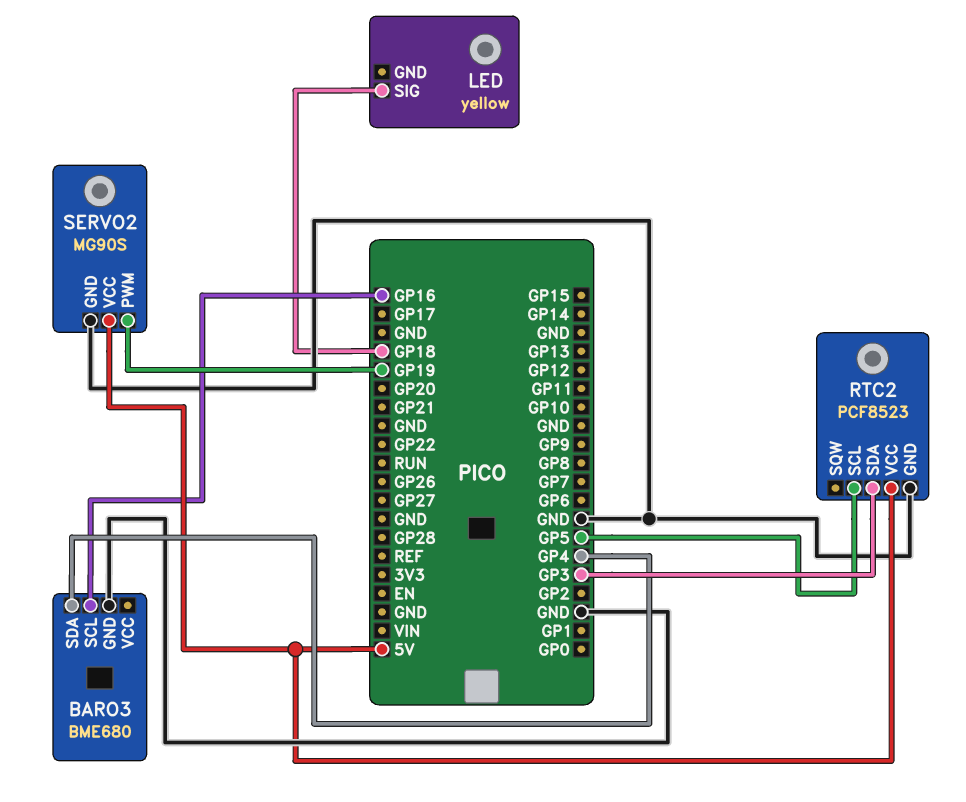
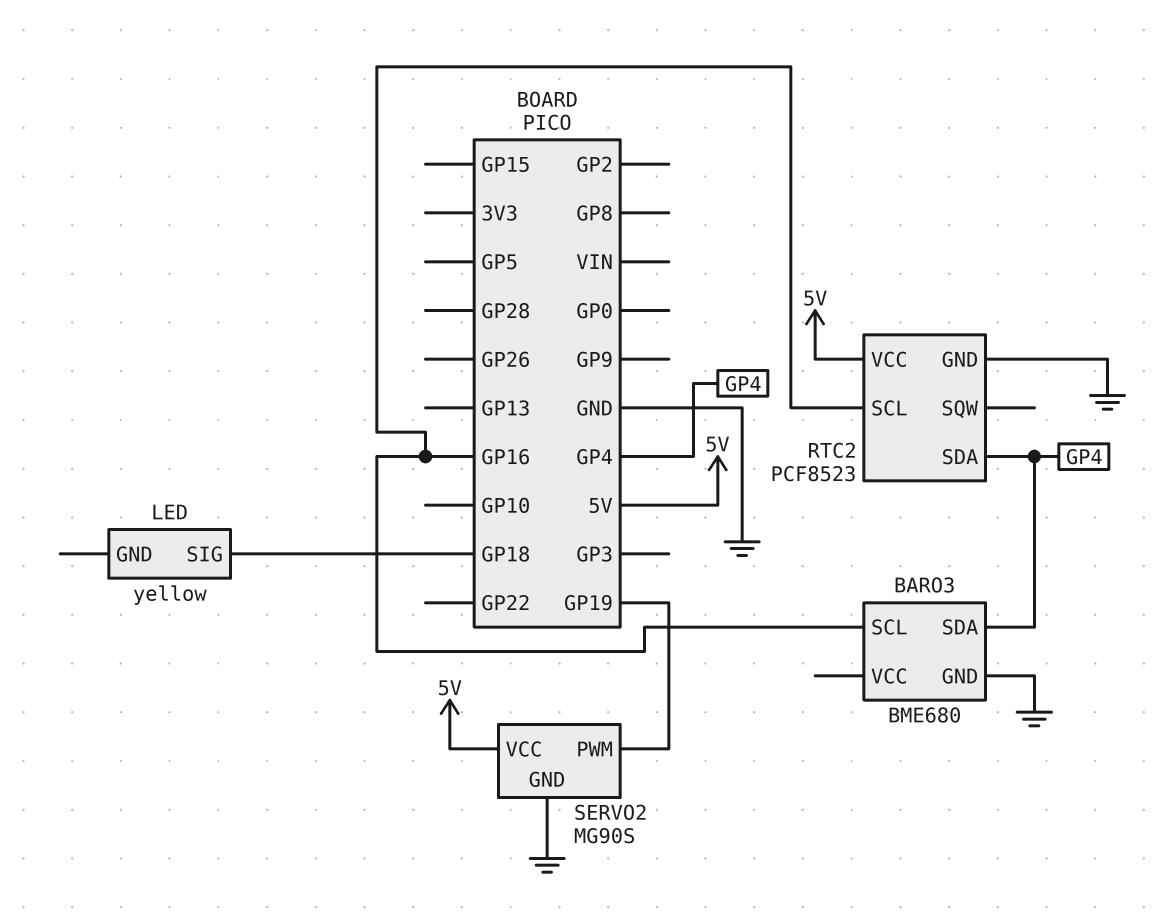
RTC2 pin SCL: GP5 -> GP16
RTC2 pin SDA: GP3 -> GP4

